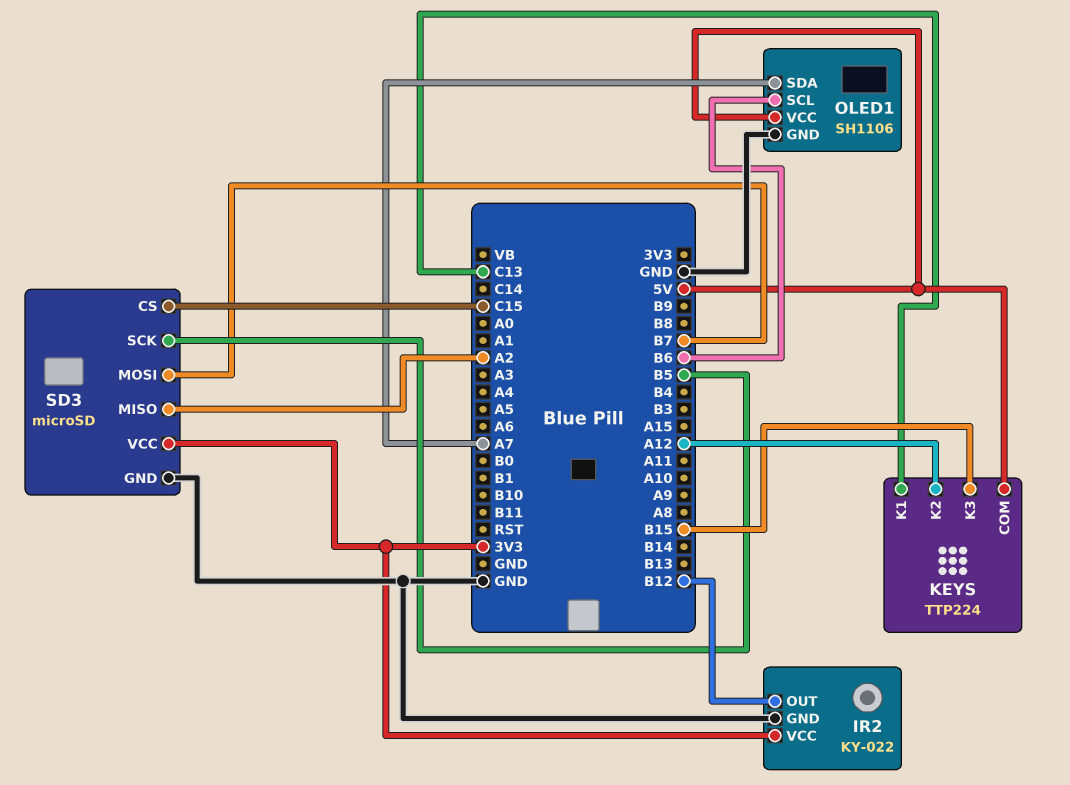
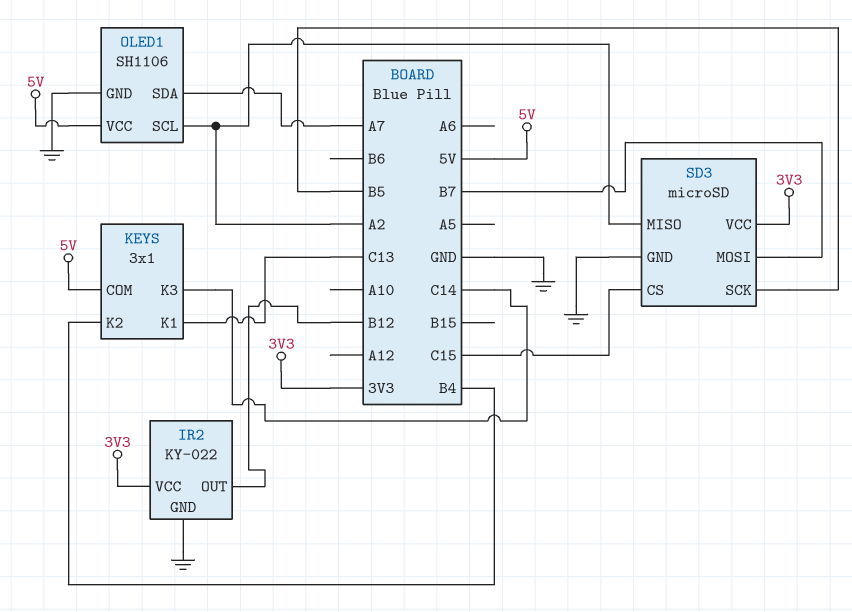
KEYS: TTP224 -> 3x1
KEYS pin K2: A12 -> B4
KEYS pin K3: B15 -> C14
OLED1 pin SCL: B6 -> A2

